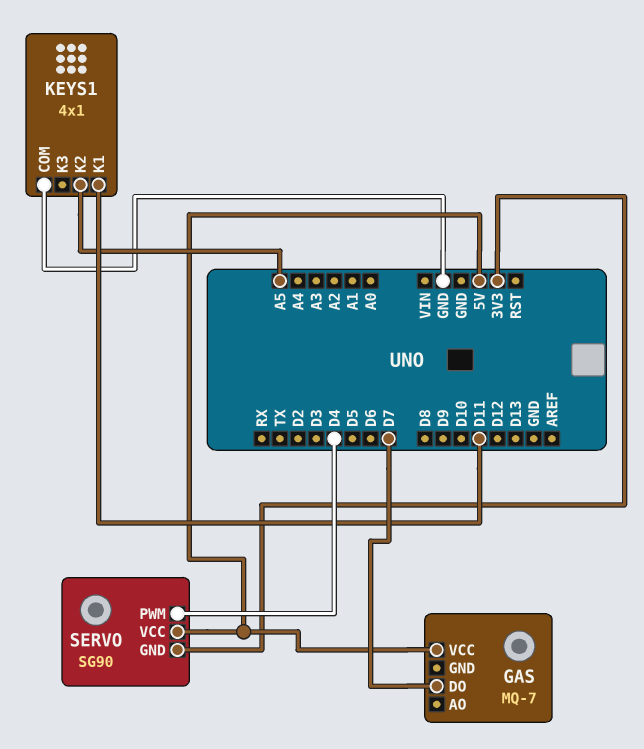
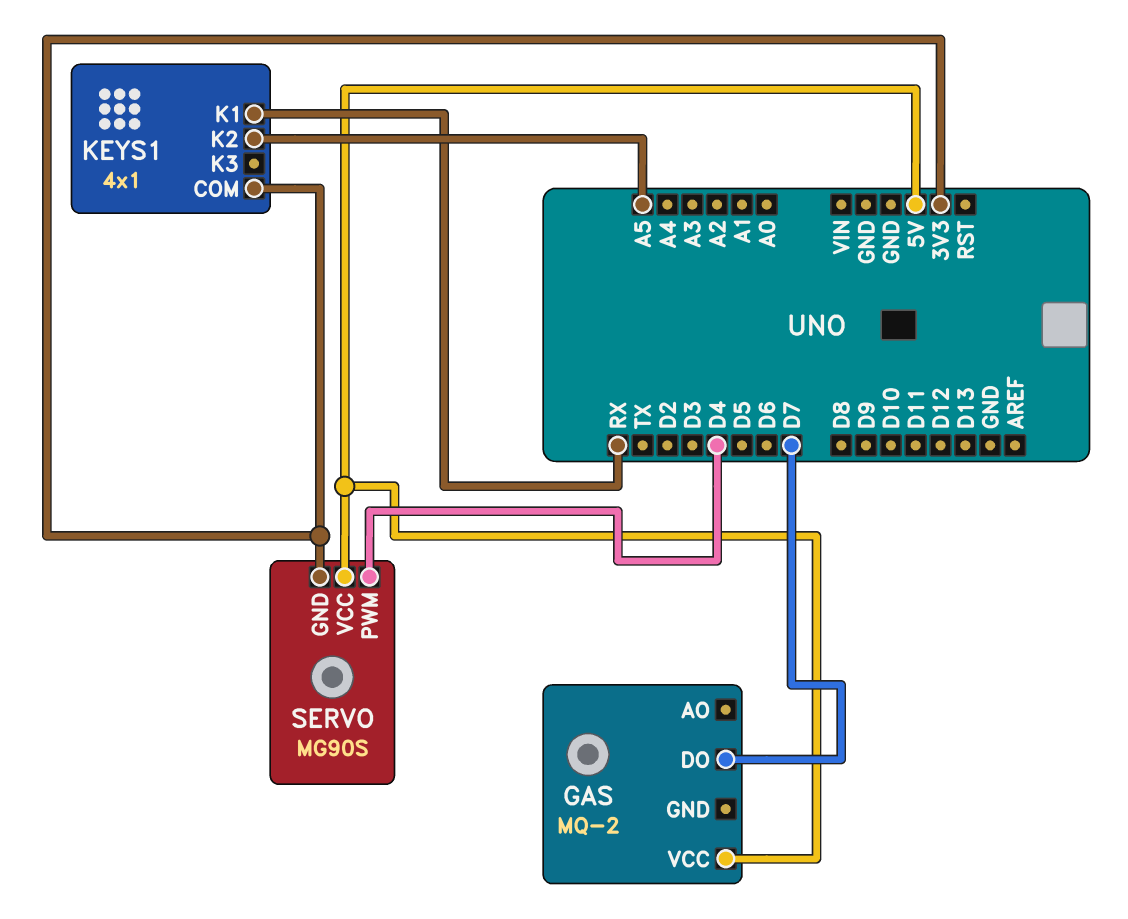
GAS: MQ-7 -> MQ-2
KEYS1 pin COM: GND -> 3V3
KEYS1 pin K1: D11 -> RX
SERVO: SG90 -> MG90S

